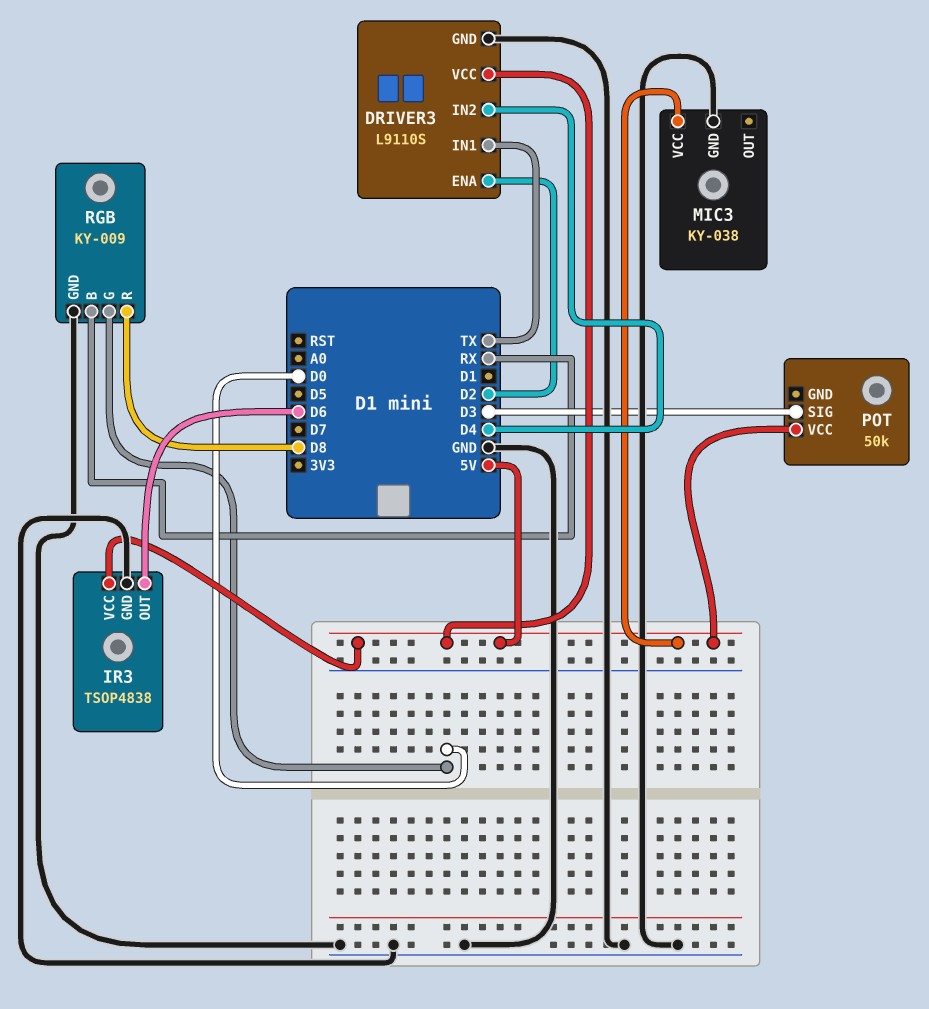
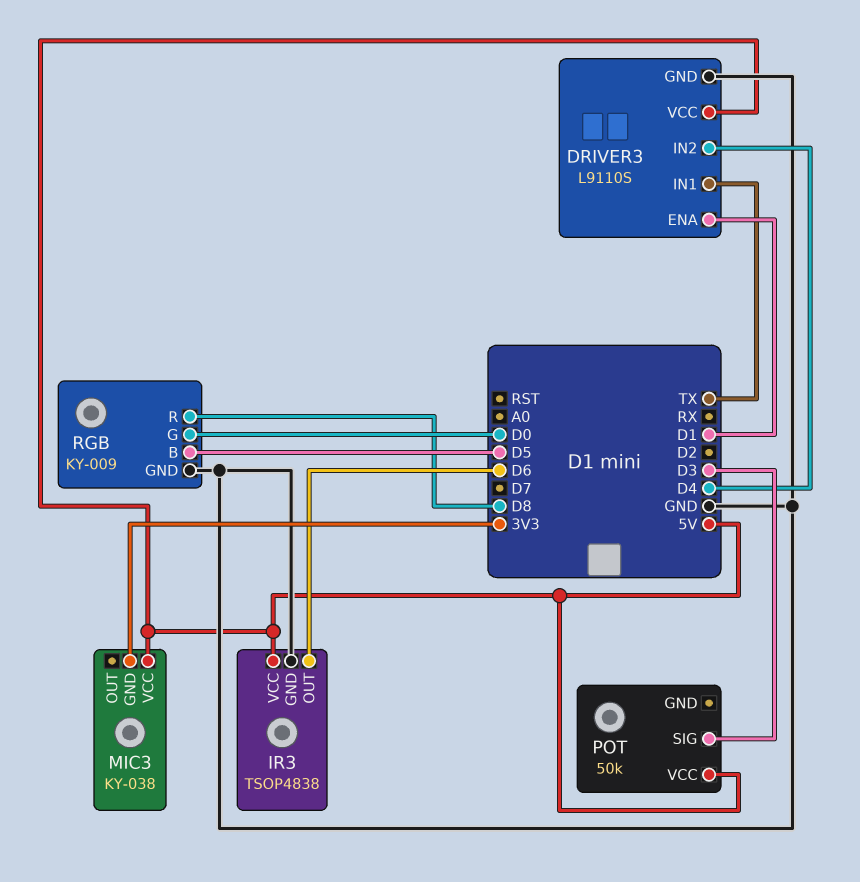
DRIVER3 pin ENA: D2 -> D1
MIC3 pin GND: GND -> 3V3
RGB pin B: RX -> D5

